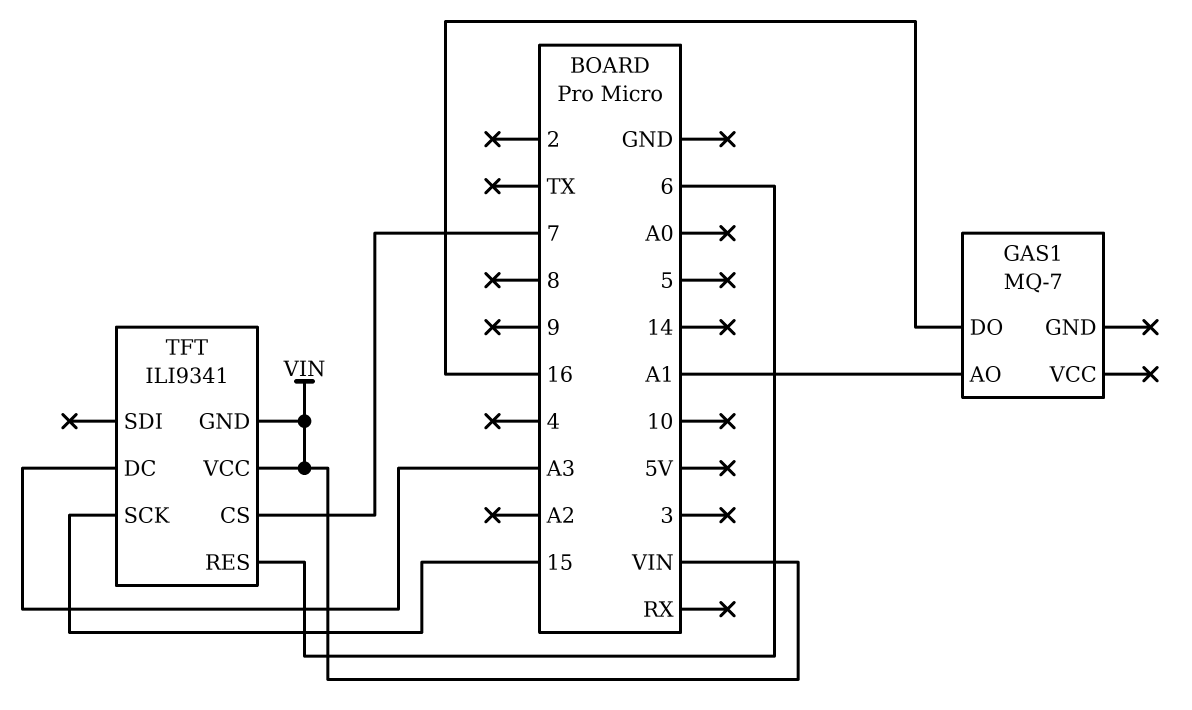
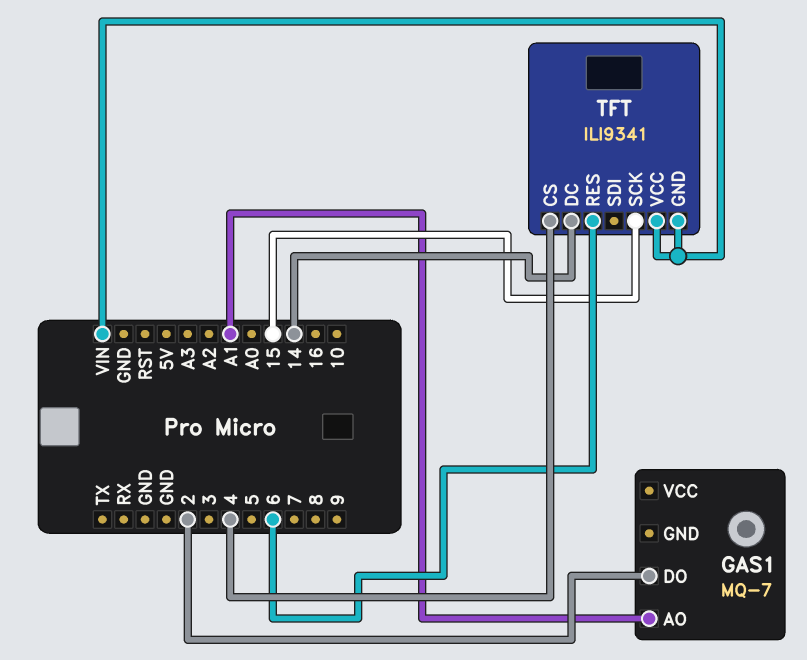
GAS1 pin DO: 16 -> 2
TFT pin CS: 7 -> 4
TFT pin DC: A3 -> 14

